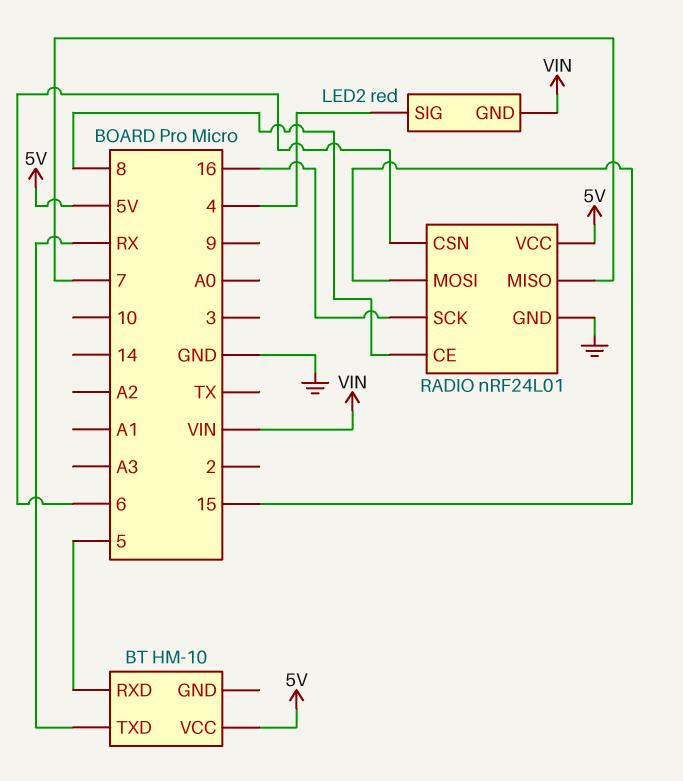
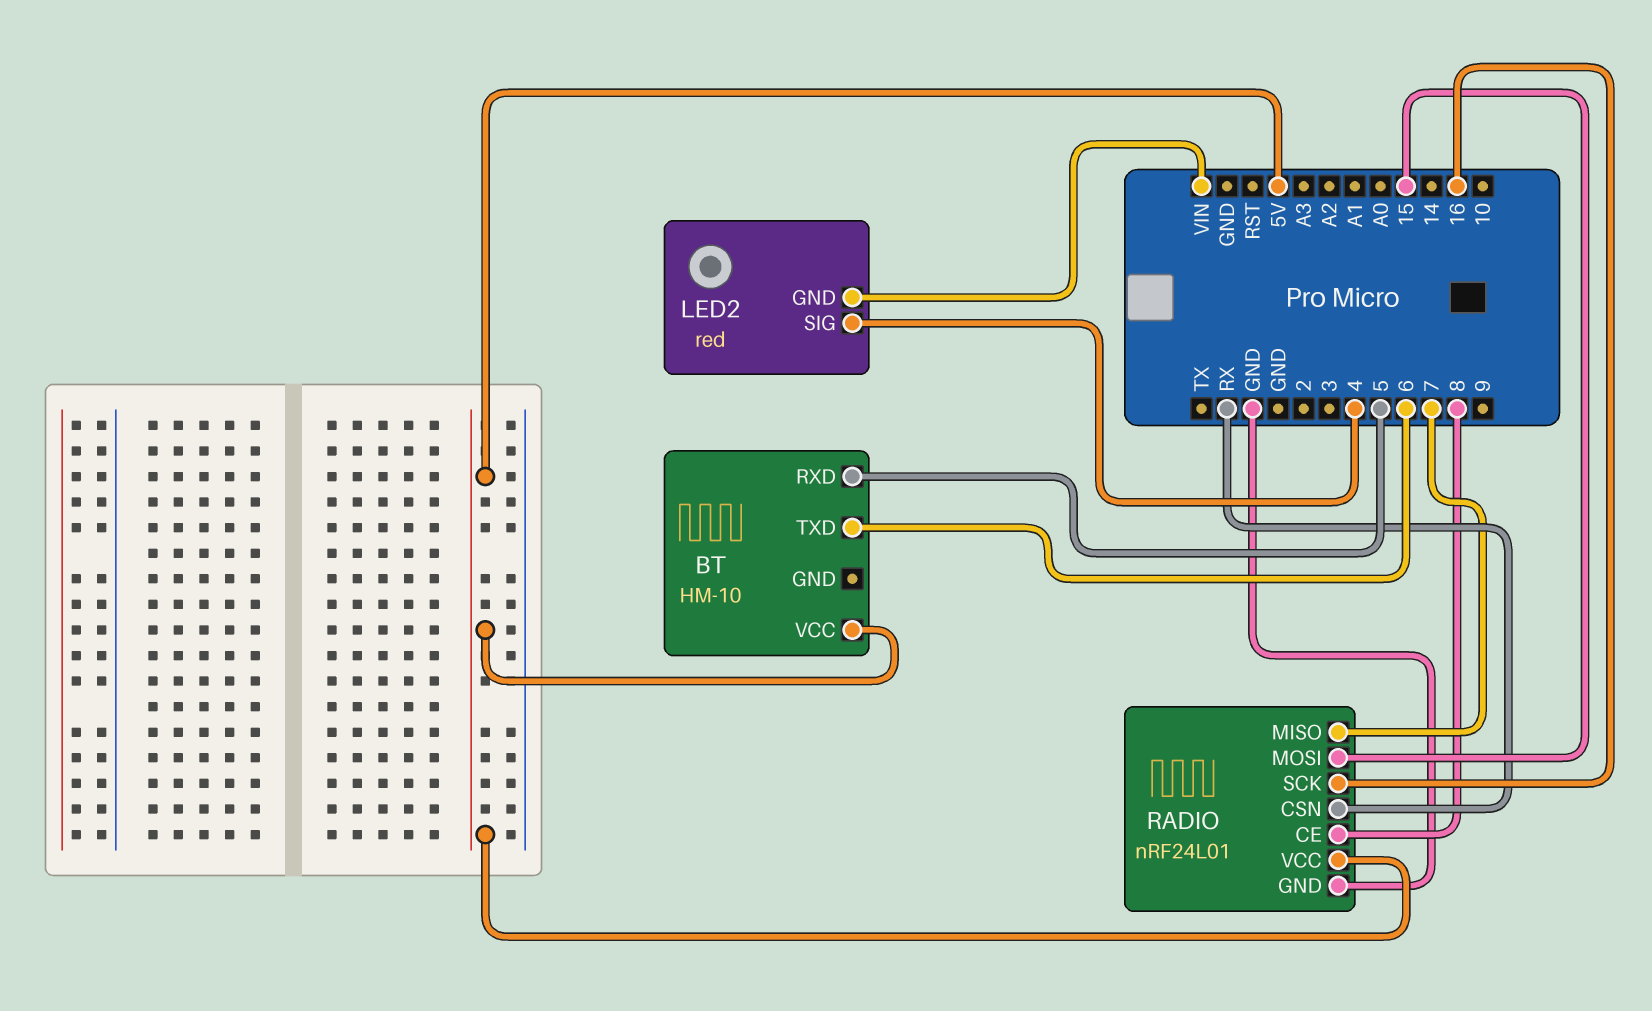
BT pin TXD: RX -> 6
RADIO pin CSN: 6 -> RX

